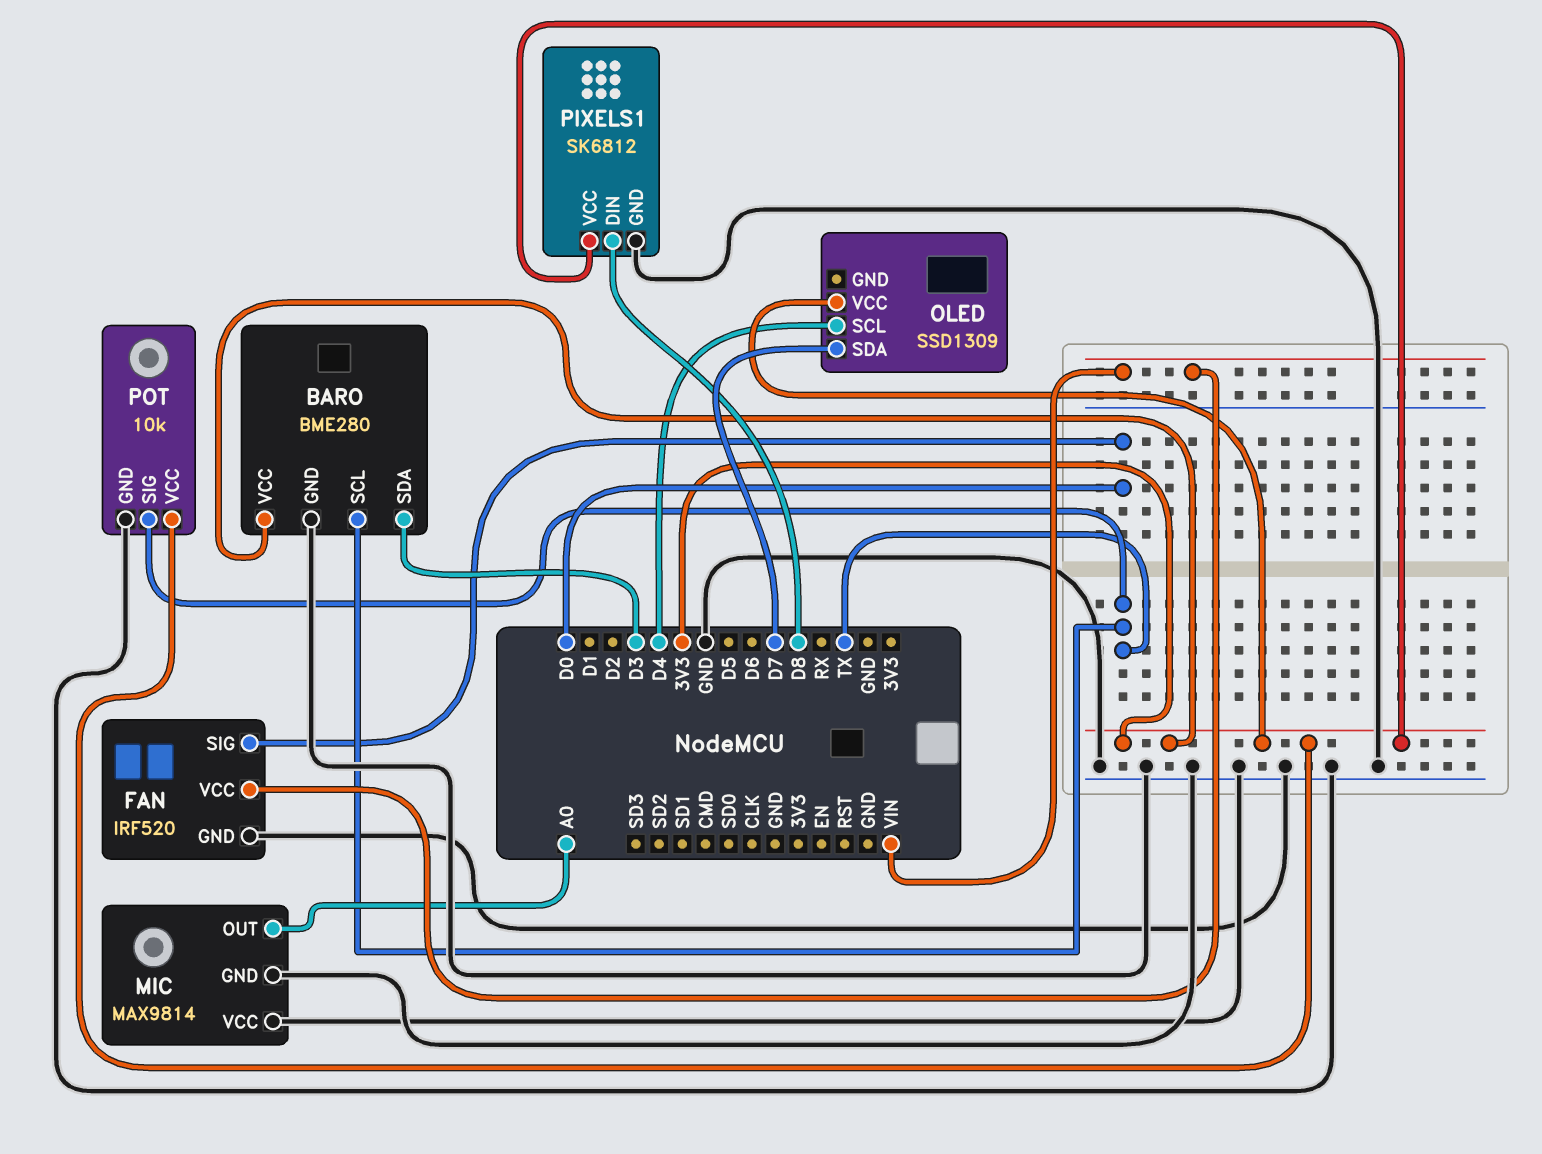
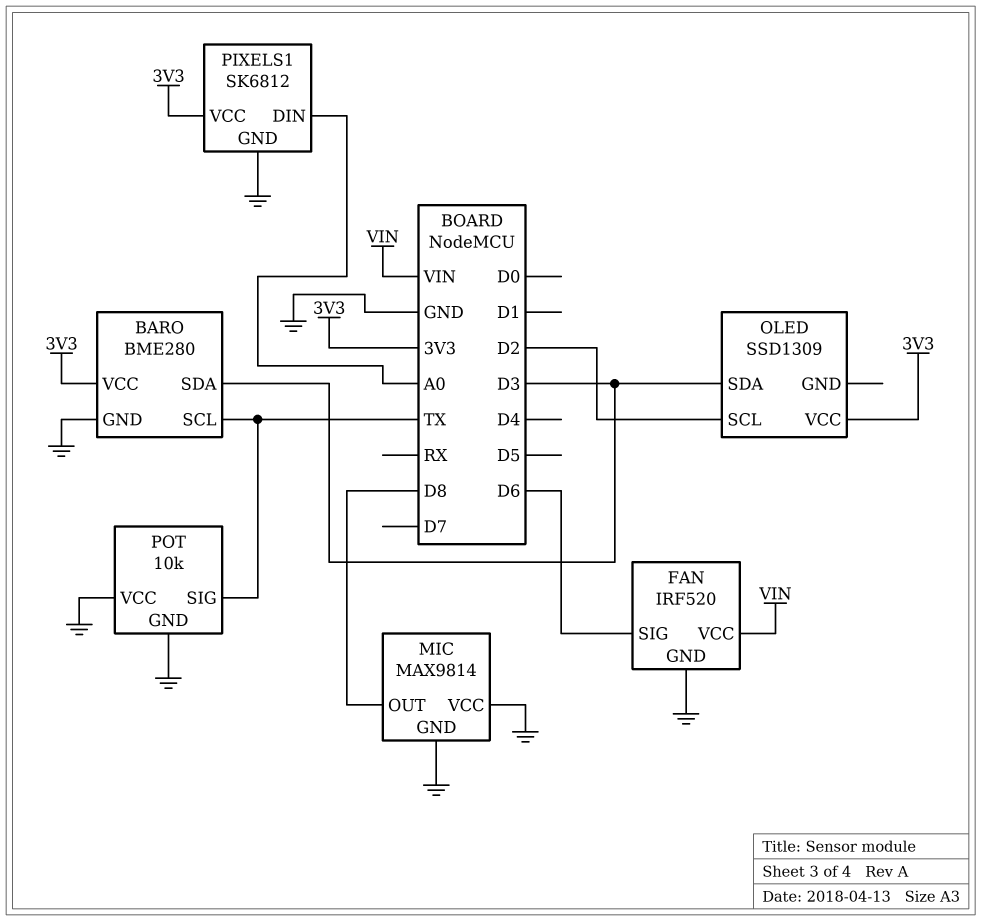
FAN pin SIG: D0 -> D6
MIC pin OUT: A0 -> D8
OLED pin SCL: D4 -> D2
OLED pin SDA: D7 -> D3
PIXELS1 pin DIN: D8 -> A0
POT pin VCC: 3V3 -> GND

